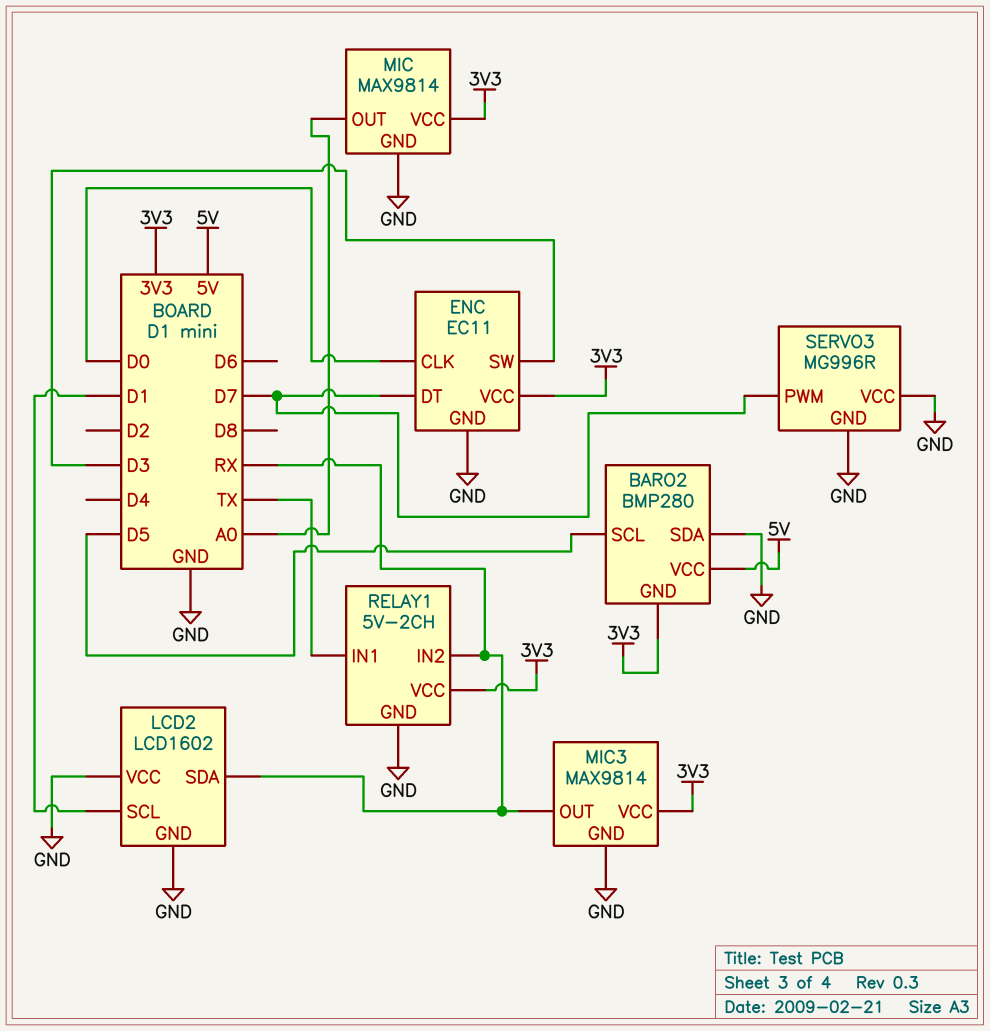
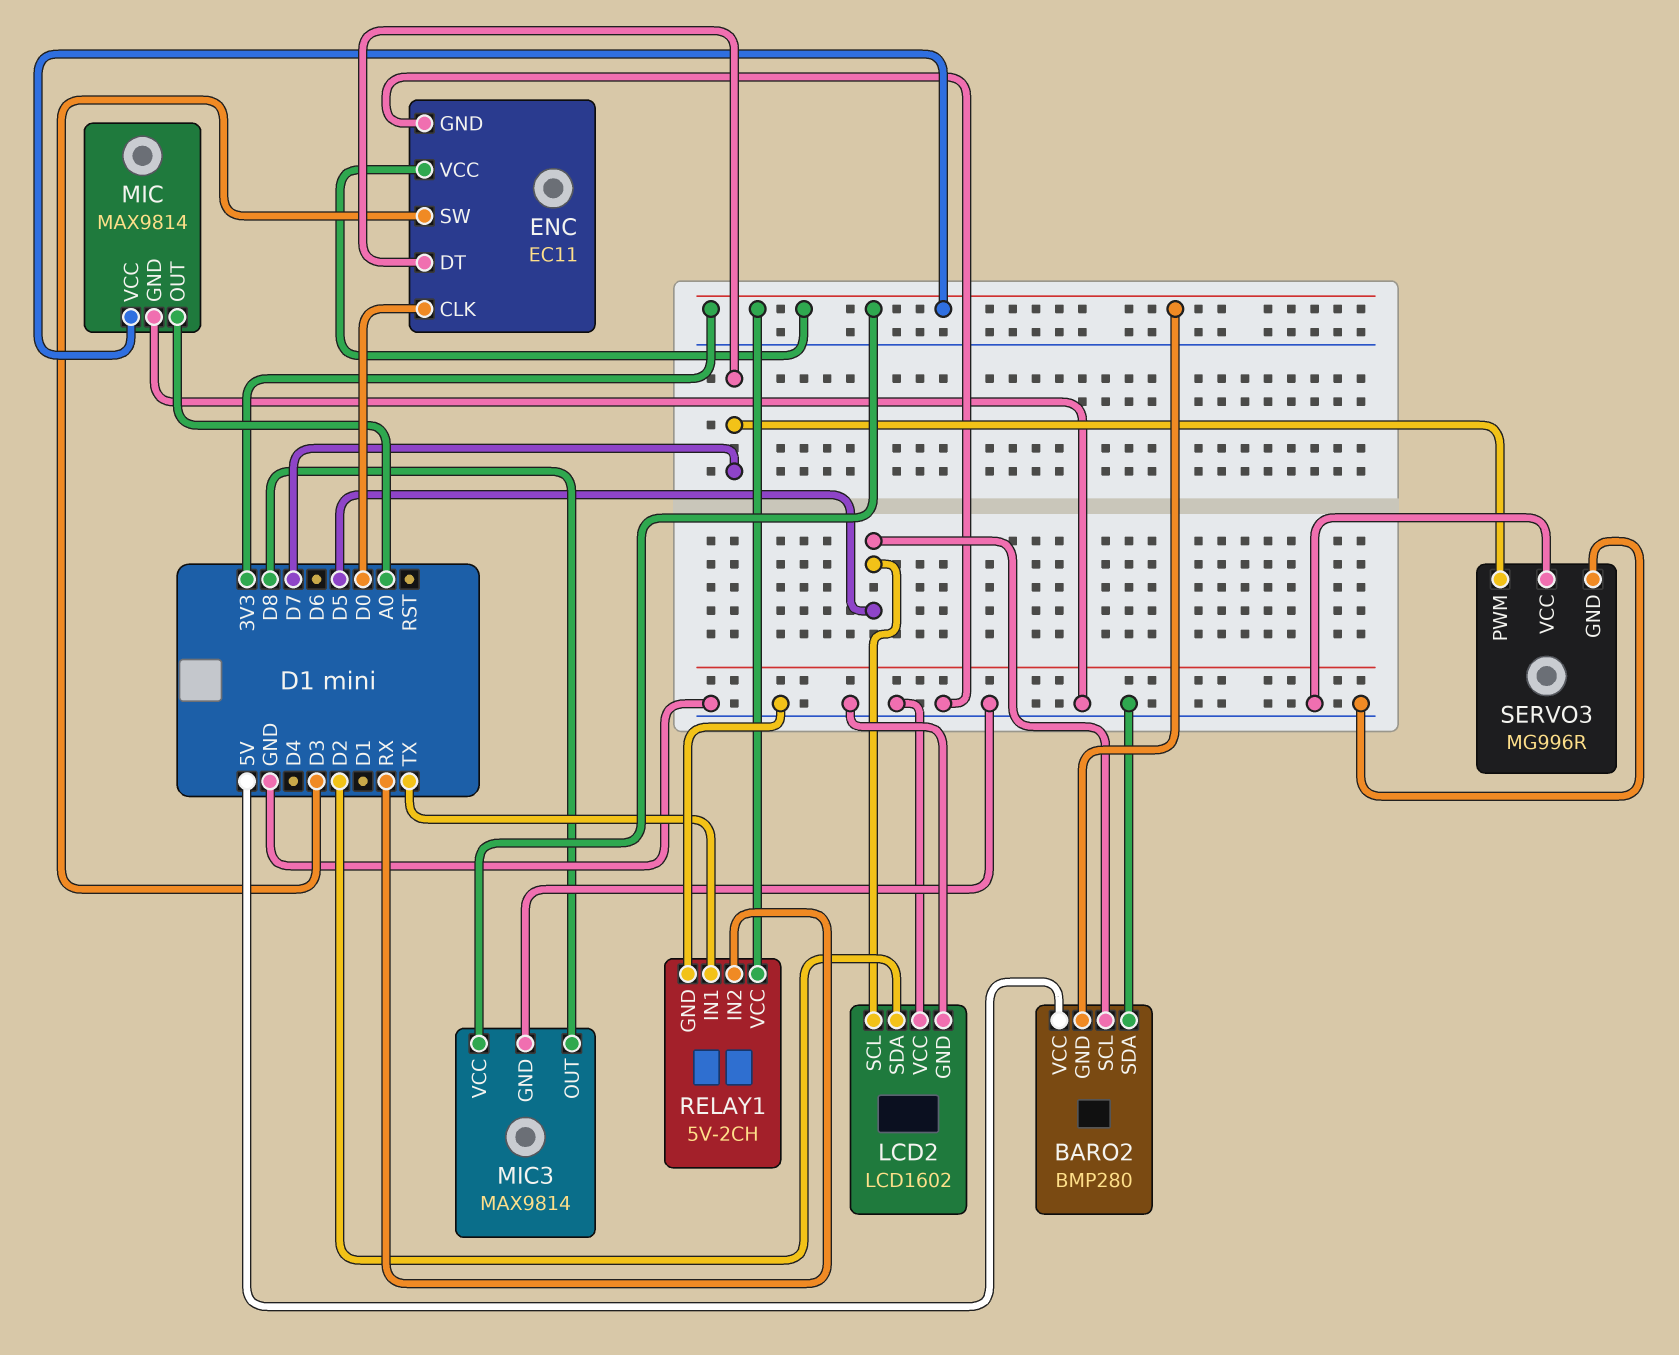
LCD2 pin SCL: D1 -> D5
LCD2 pin SDA: RX -> D2
MIC3 pin OUT: RX -> D8

